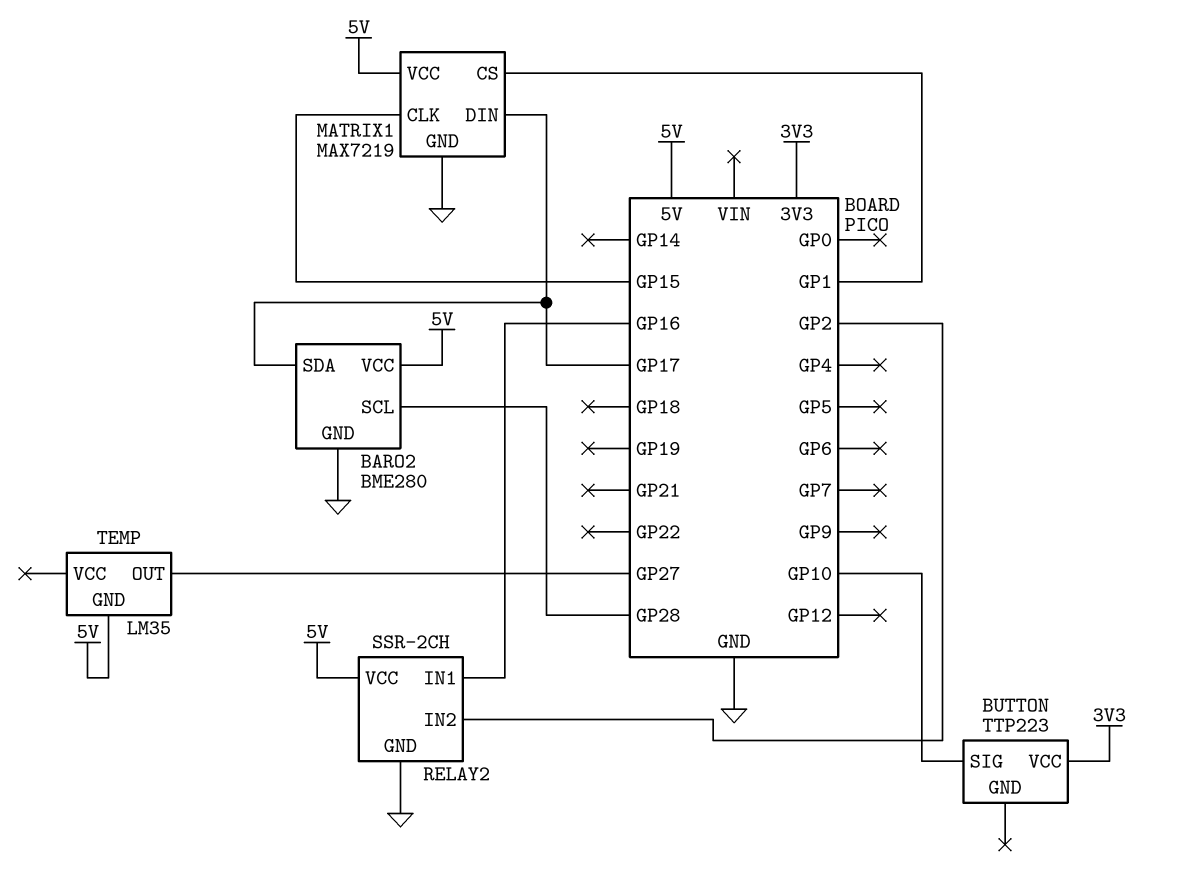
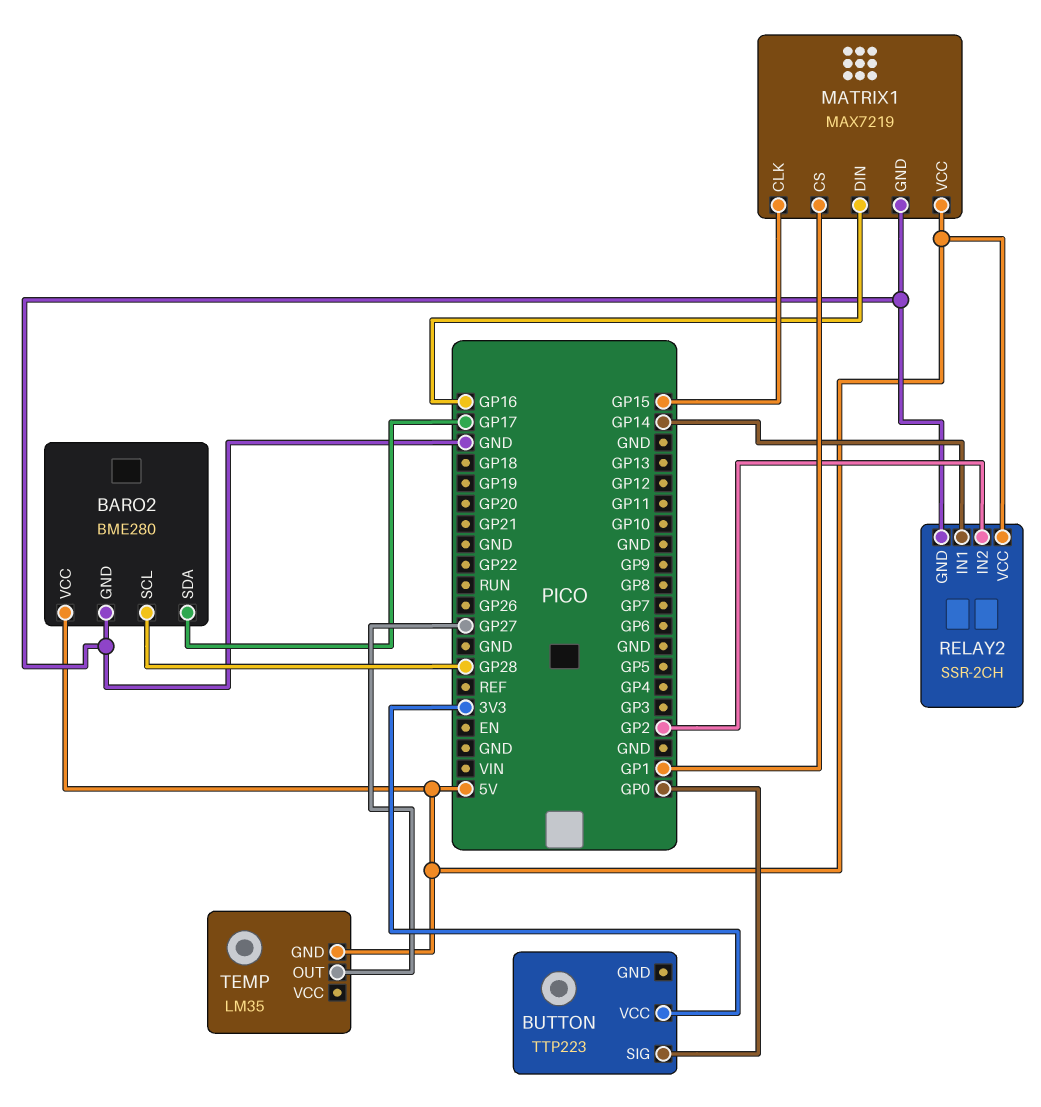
BUTTON pin SIG: GP10 -> GP0
MATRIX1 pin DIN: GP17 -> GP16
RELAY2 pin IN1: GP16 -> GP14

